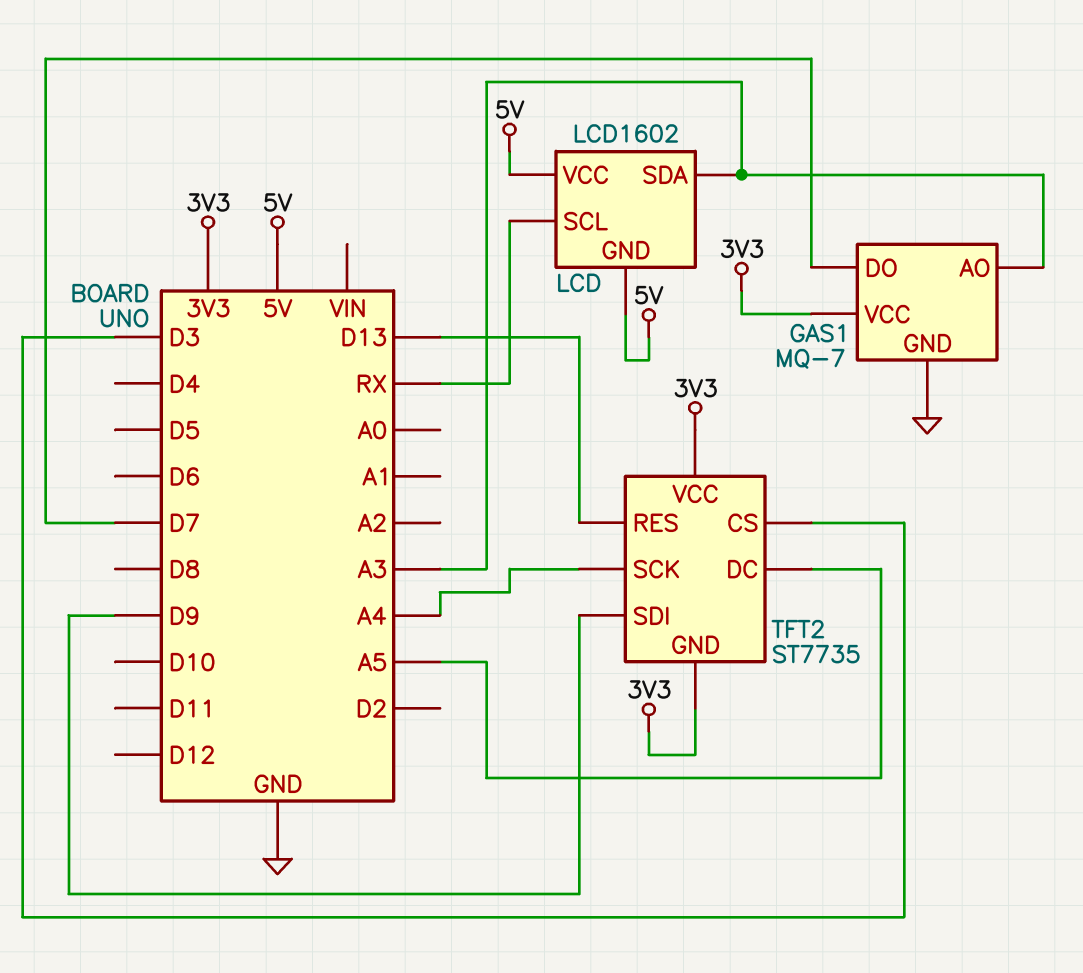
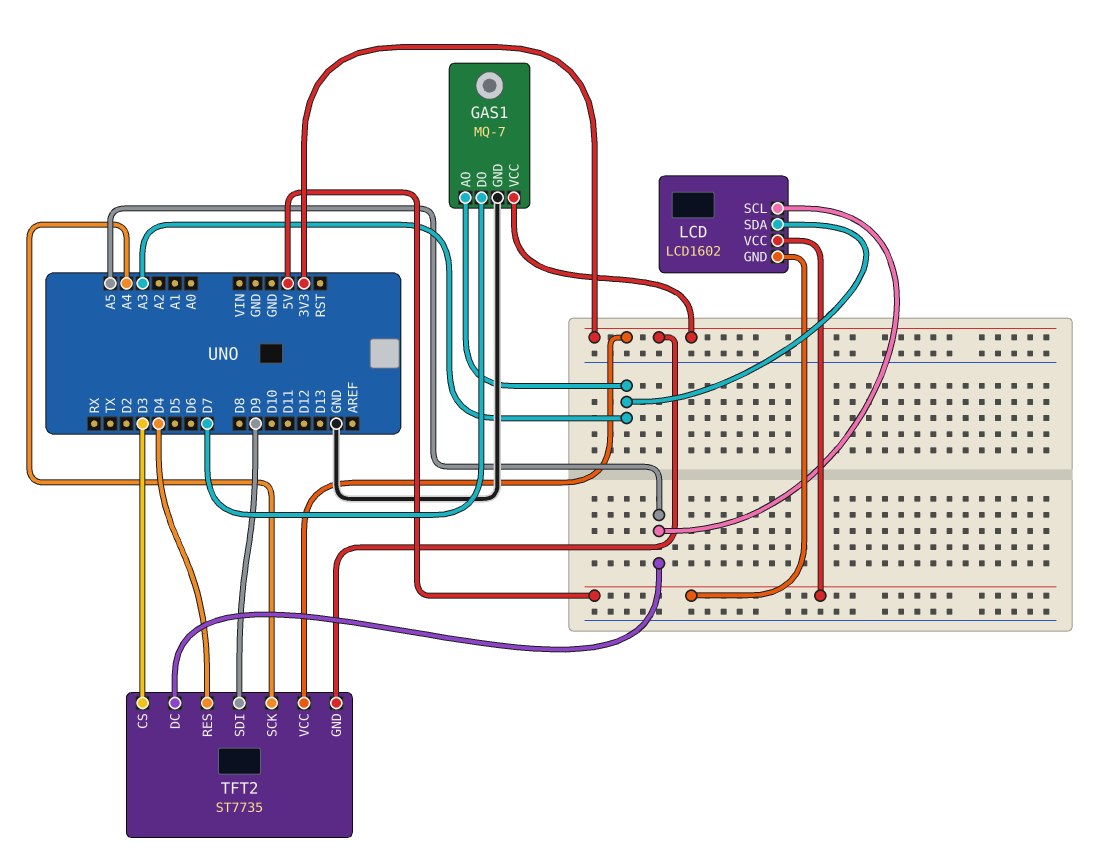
LCD pin SCL: RX -> A5
TFT2 pin RES: D13 -> D4

